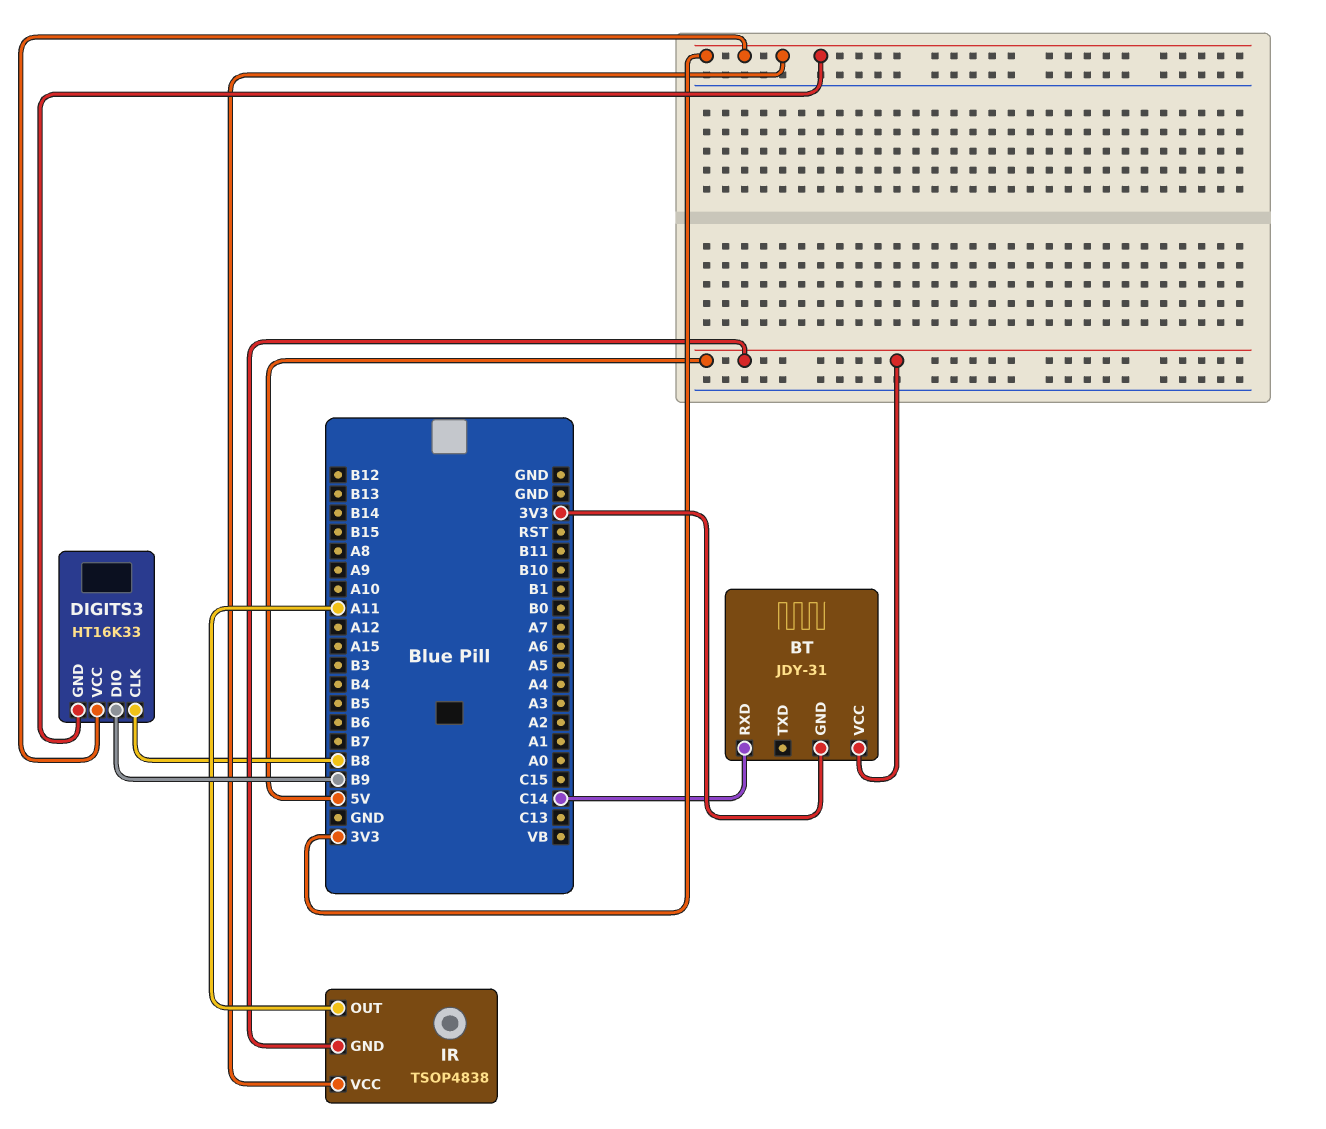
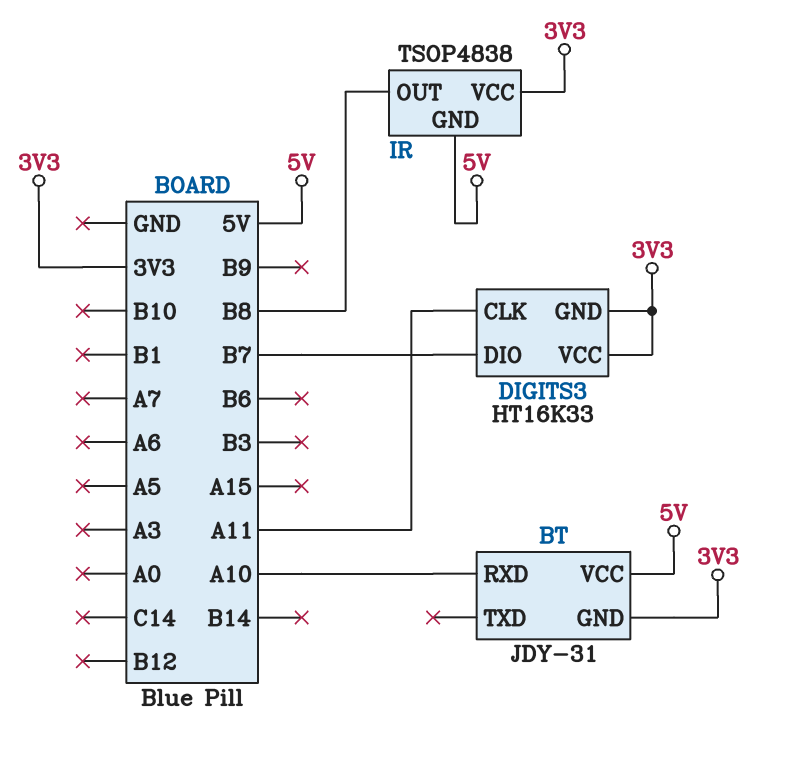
BT pin RXD: C14 -> A10
DIGITS3 pin CLK: B8 -> A11
DIGITS3 pin DIO: B9 -> B7
IR pin OUT: A11 -> B8

